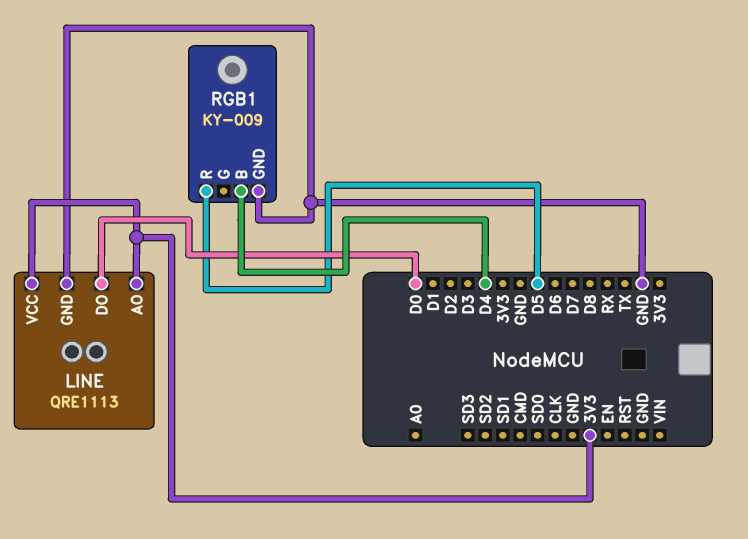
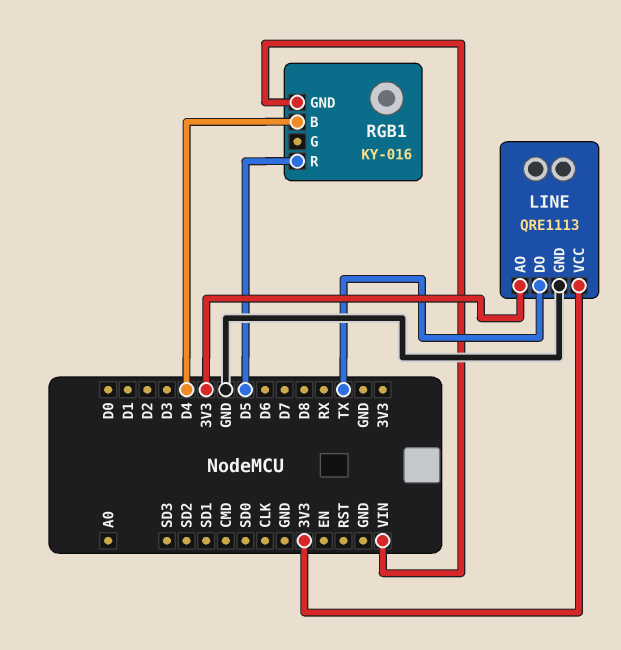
LINE pin DO: D0 -> TX
RGB1: KY-009 -> KY-016
RGB1 pin GND: GND -> VIN

